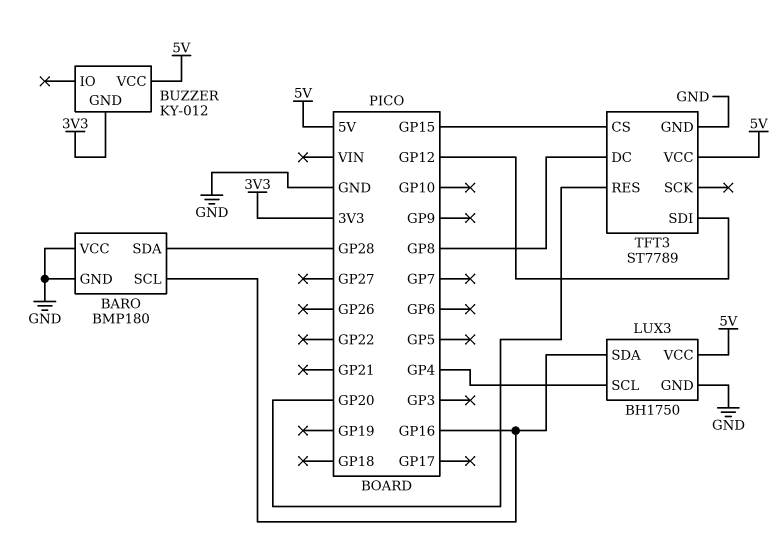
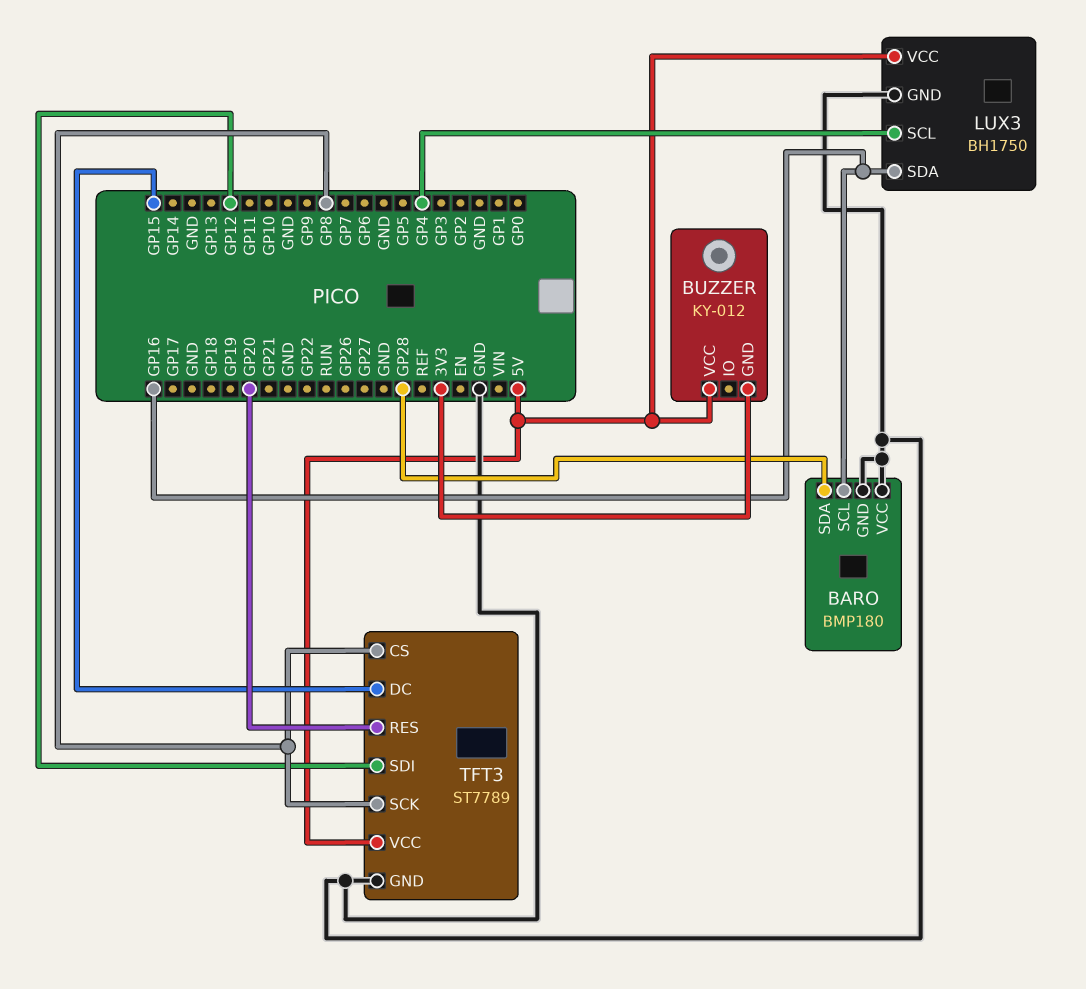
TFT3 pin CS: GP15 -> GP8
TFT3 pin DC: GP8 -> GP15
TFT3 pin SCK: none -> GP8

